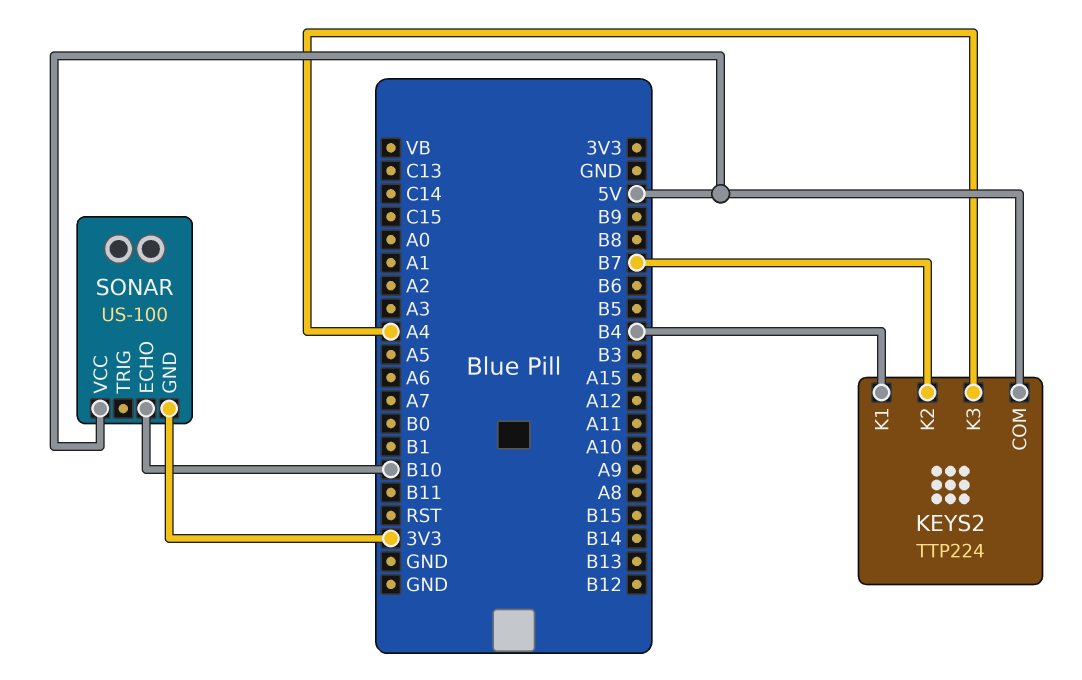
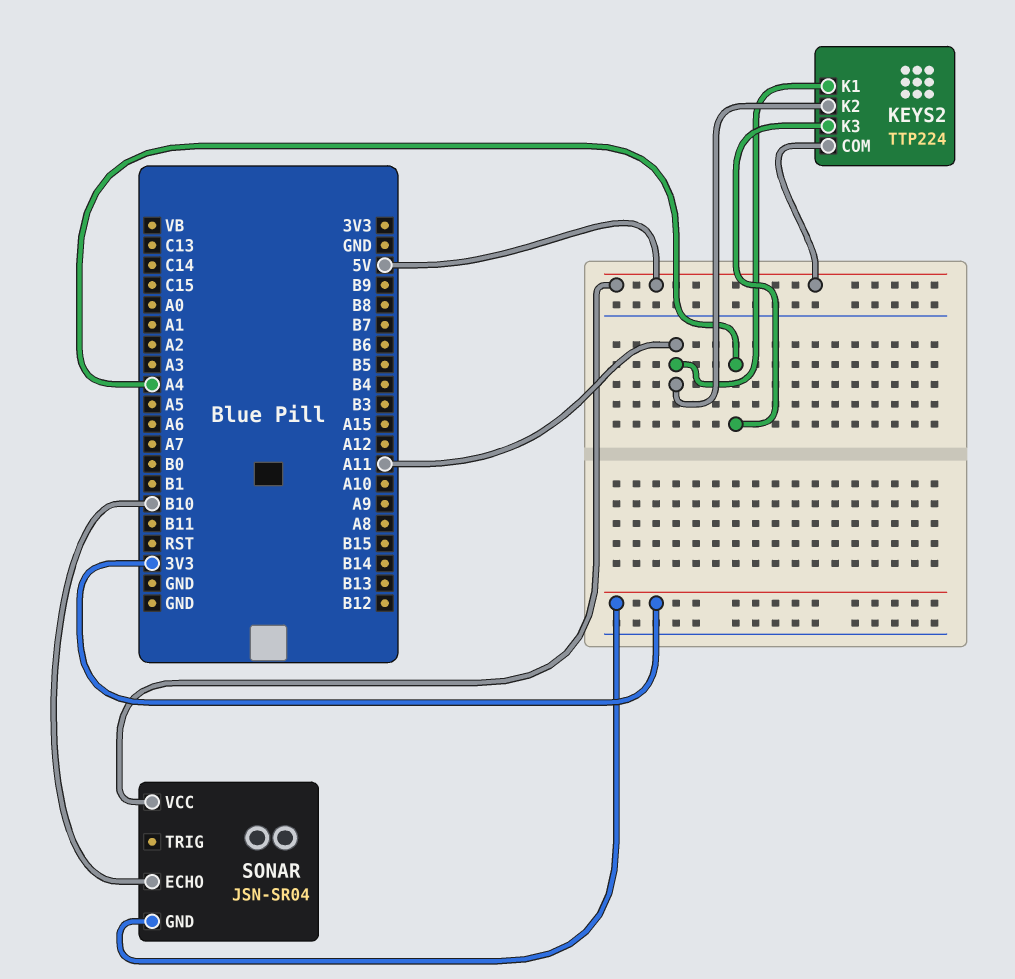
KEYS2 pin K1: B4 -> A11
KEYS2 pin K2: B7 -> A11
SONAR: US-100 -> JSN-SR04

